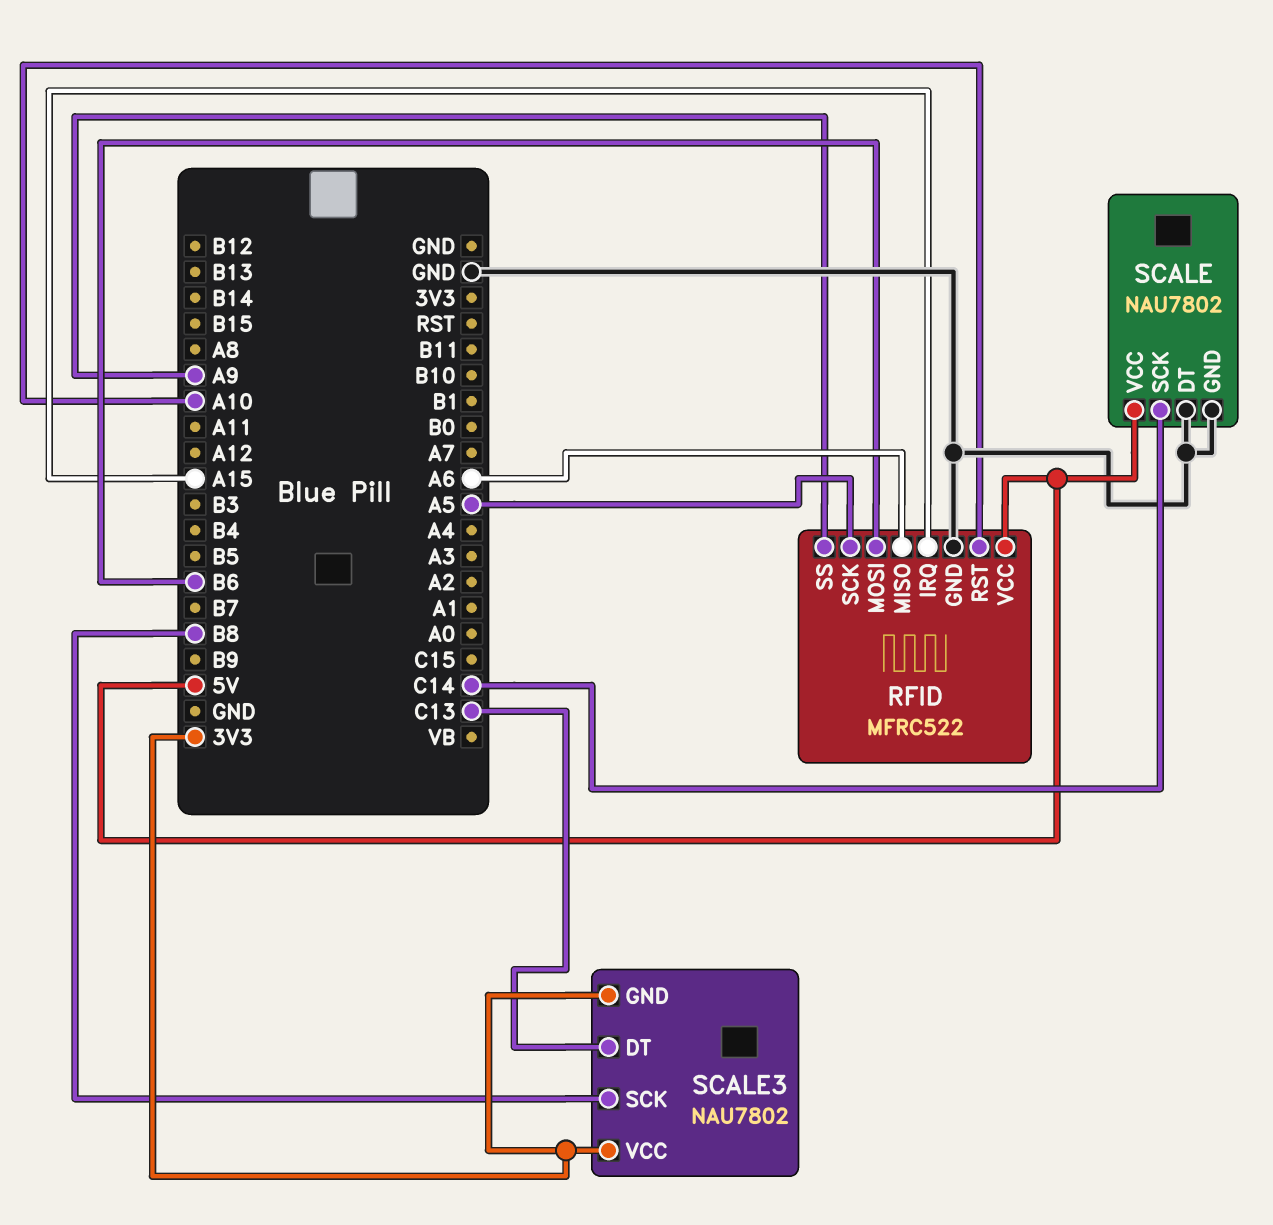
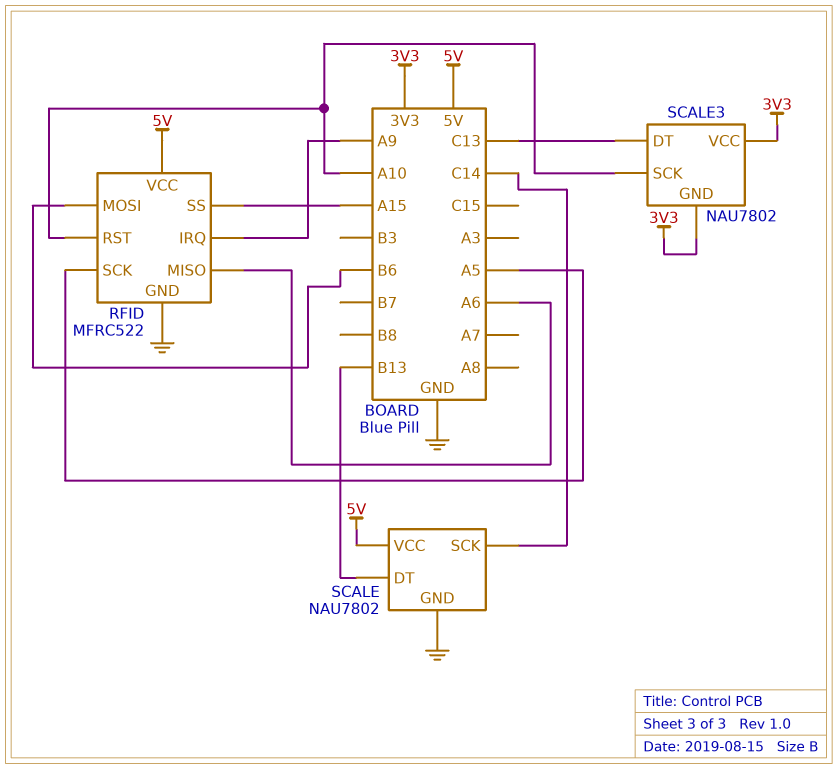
RFID pin IRQ: A15 -> A9
RFID pin SS: A9 -> A15
SCALE pin DT: GND -> B13
SCALE3 pin SCK: B8 -> A10

